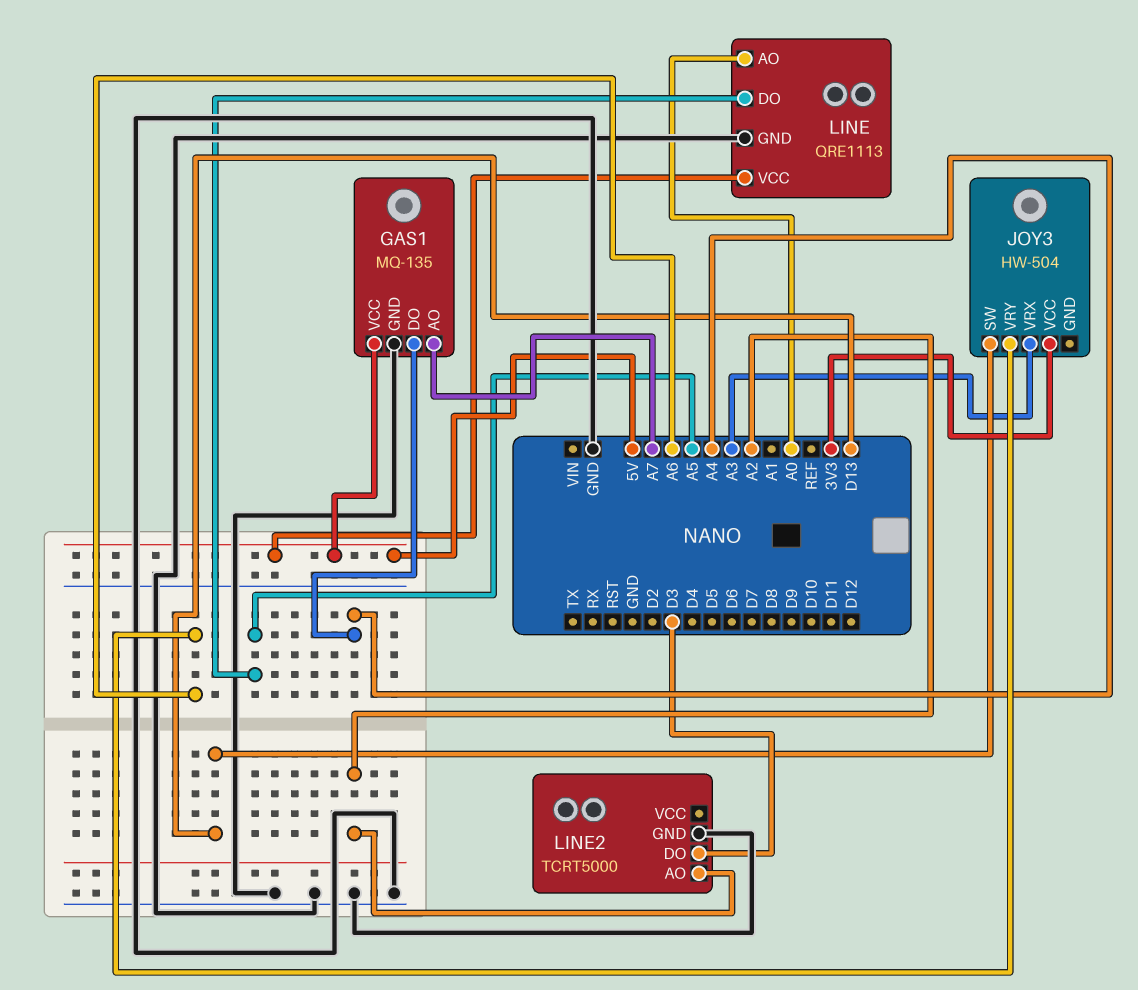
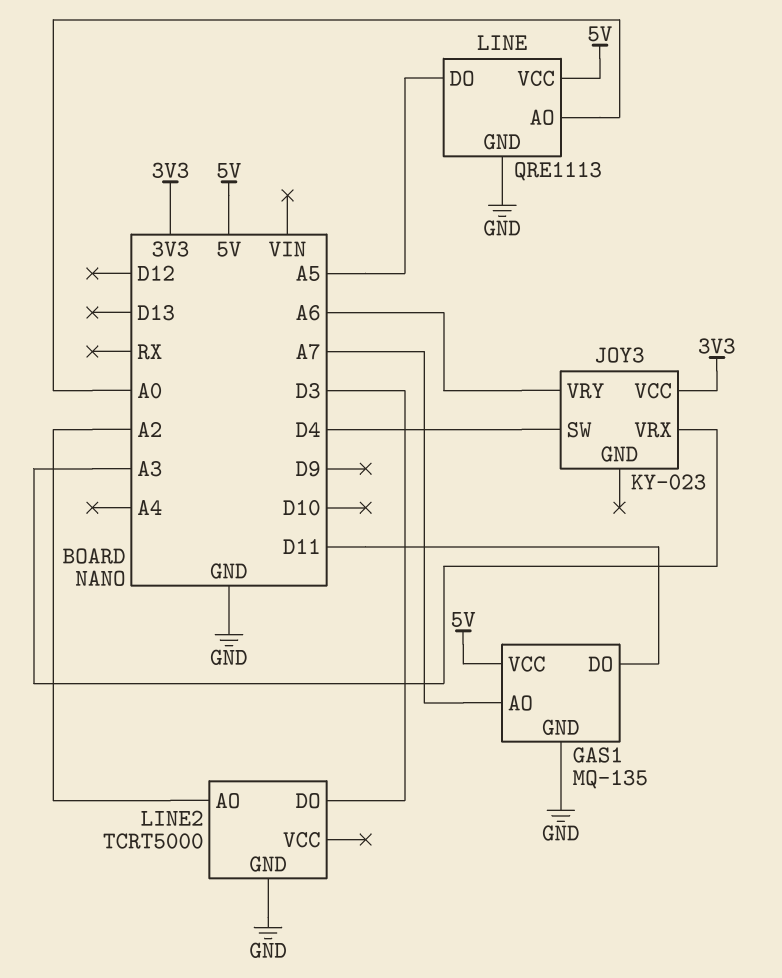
GAS1 pin DO: A4 -> D11
JOY3: HW-504 -> KY-023
JOY3 pin SW: D13 -> D4

